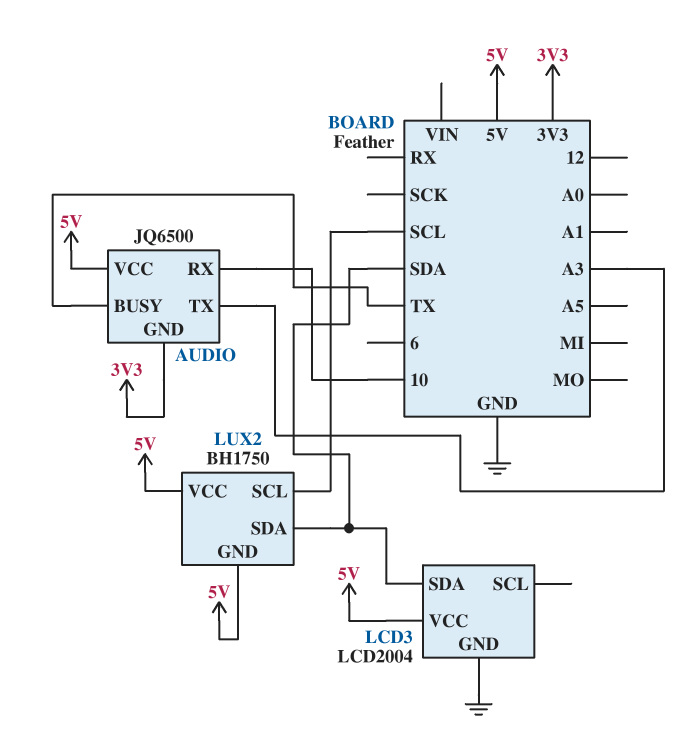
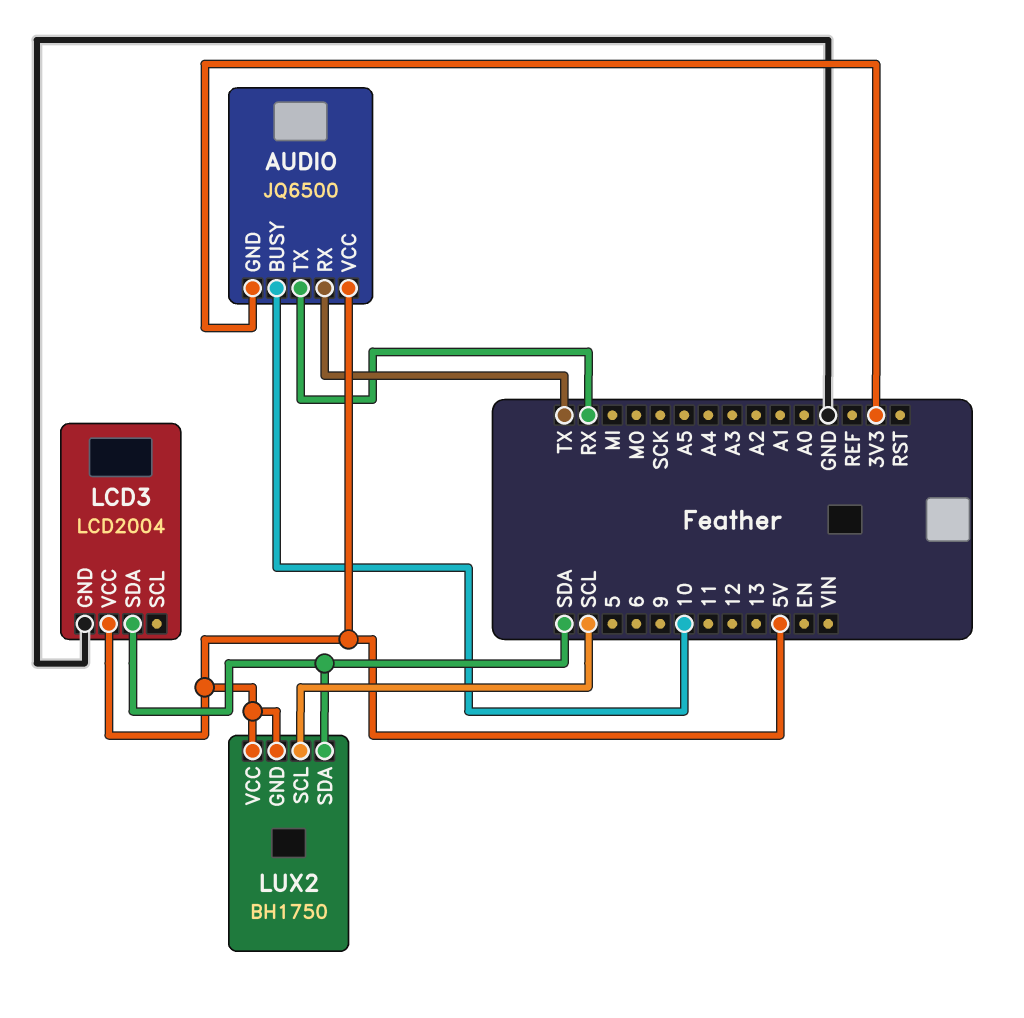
AUDIO pin BUSY: TX -> 10
AUDIO pin RX: 10 -> TX
AUDIO pin TX: A3 -> RX

